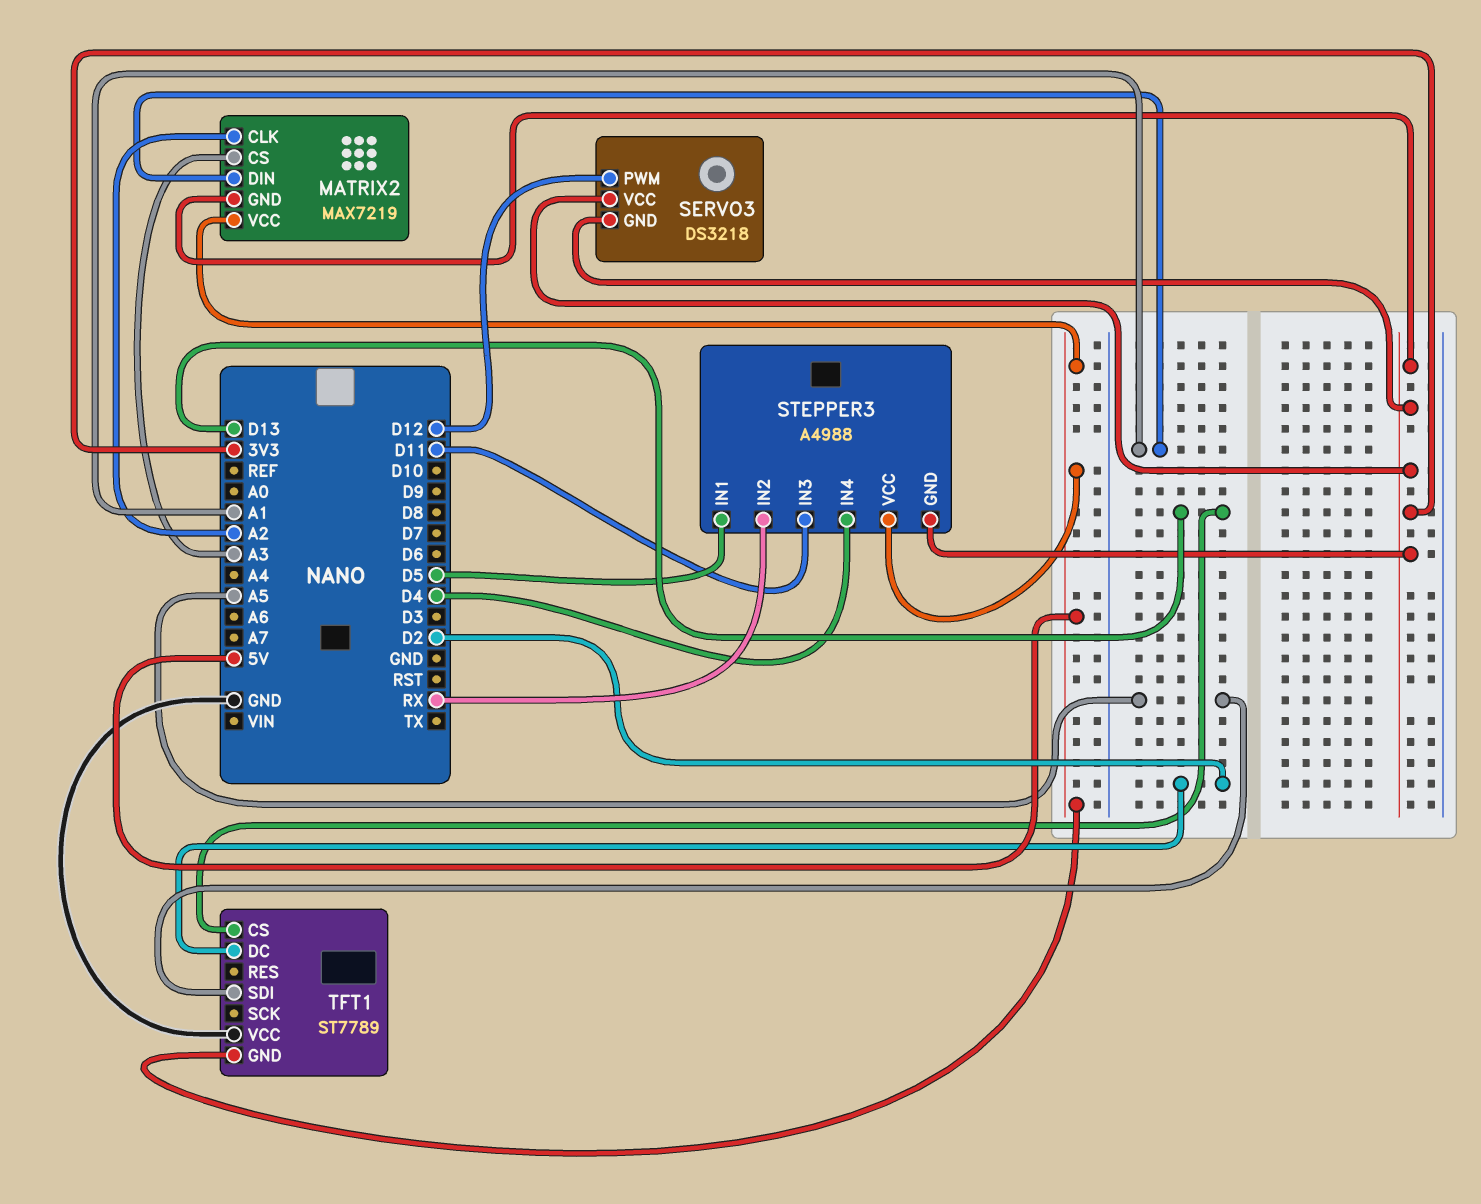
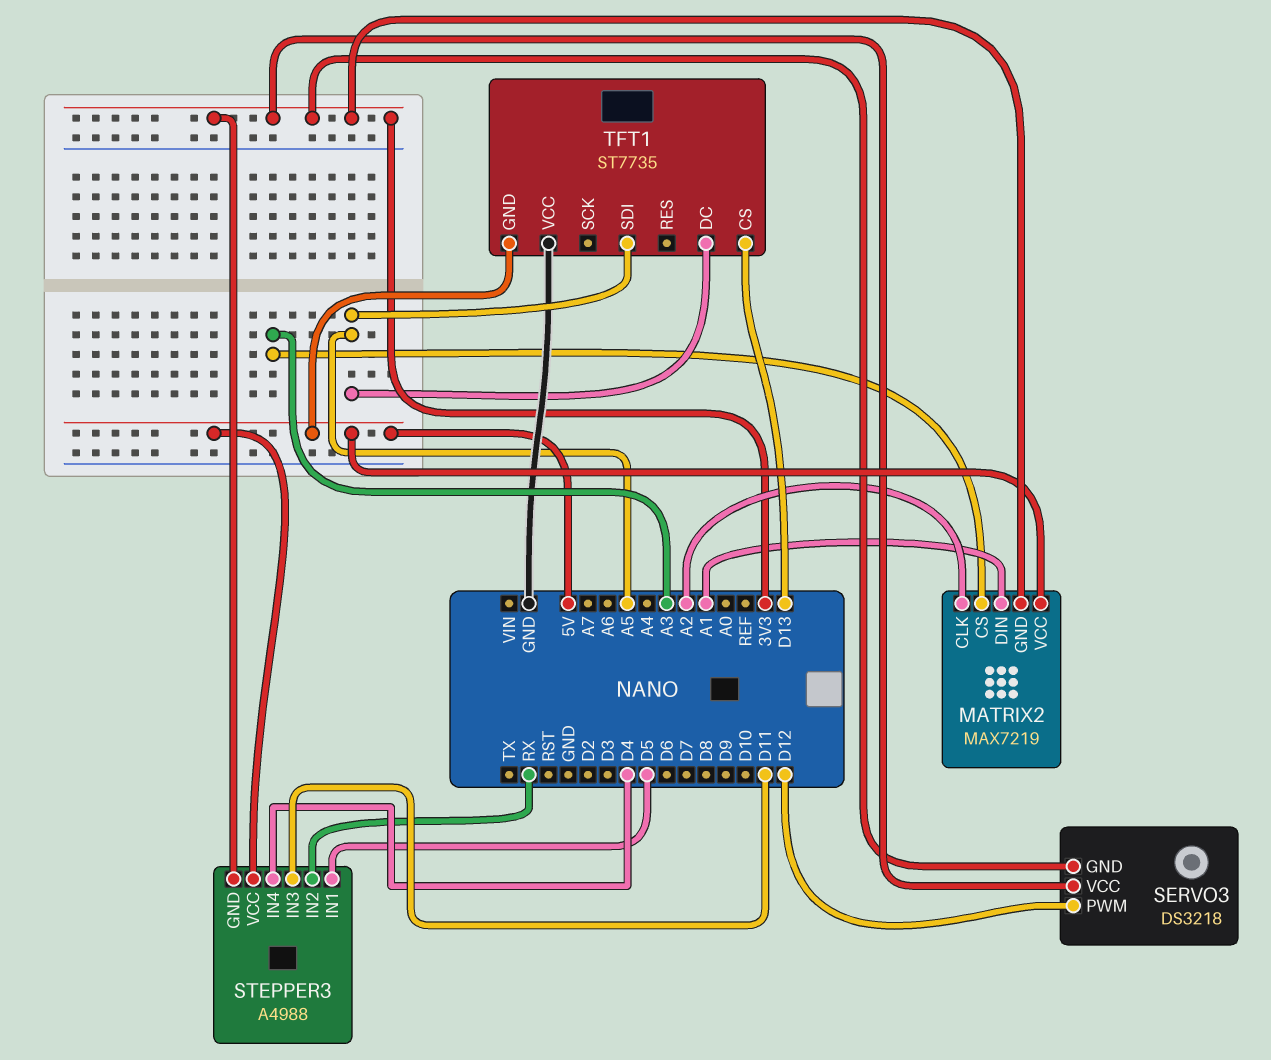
TFT1: ST7789 -> ST7735
TFT1 pin DC: D2 -> A5

